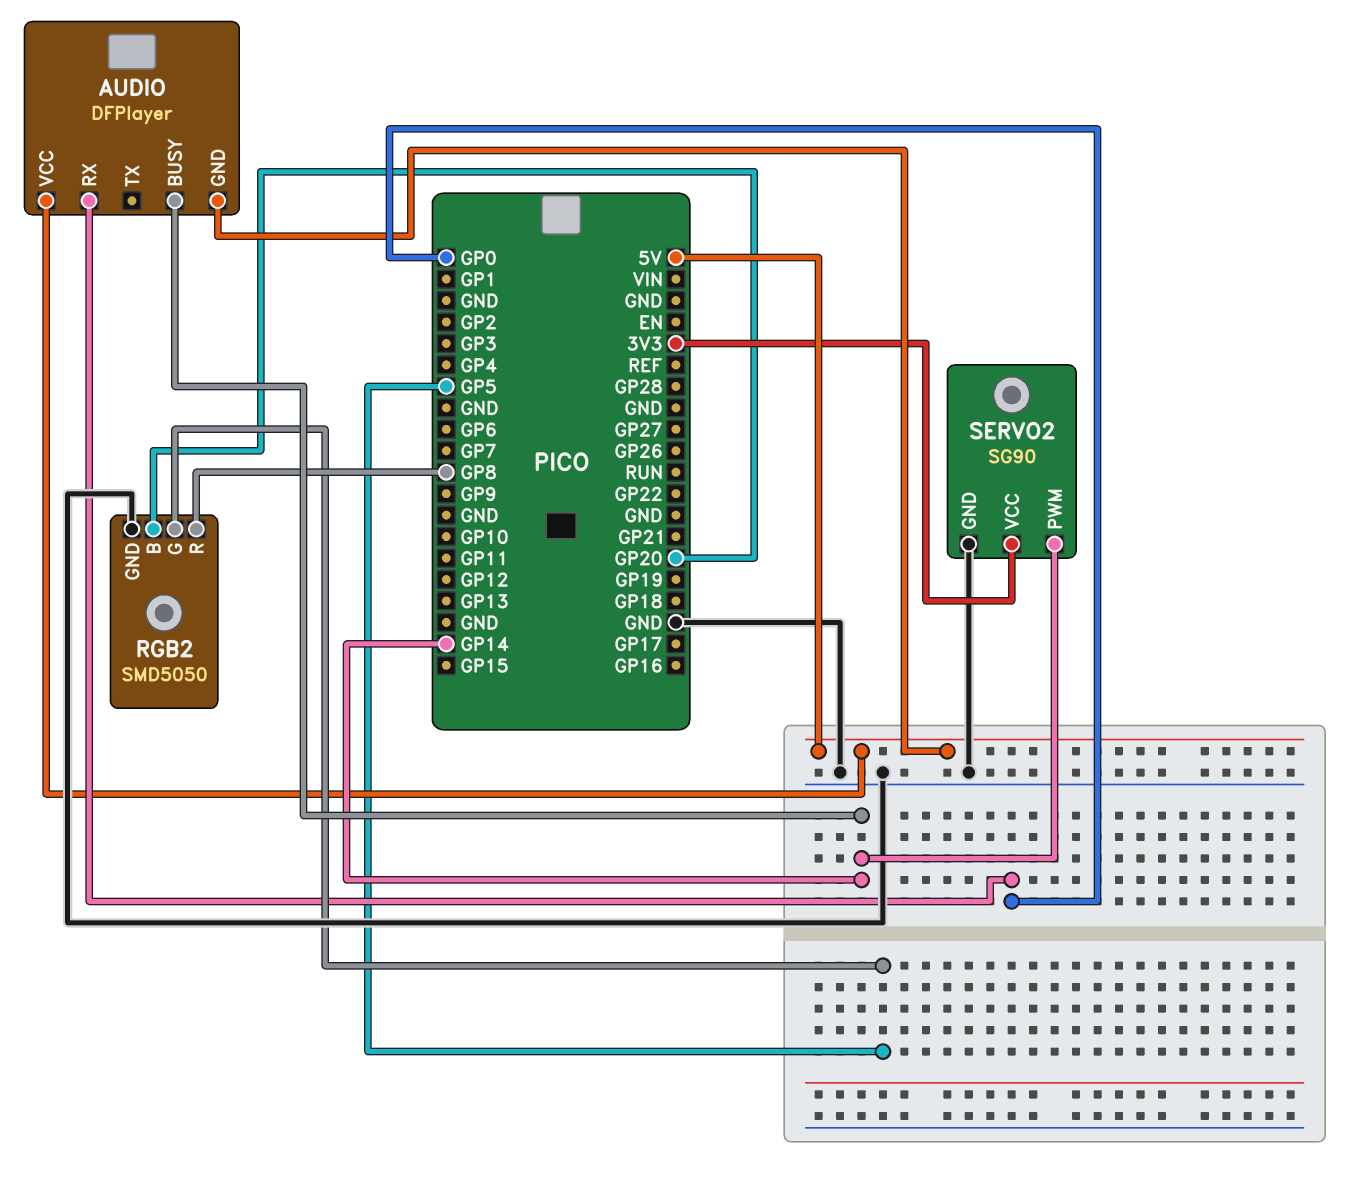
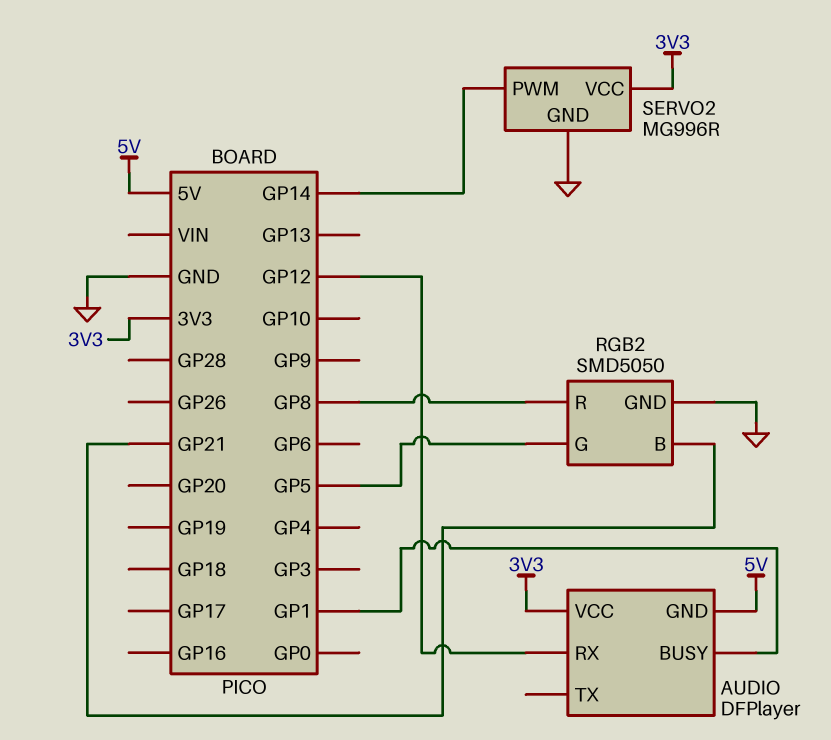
AUDIO pin BUSY: GP14 -> GP1
AUDIO pin RX: GP0 -> GP12
AUDIO pin VCC: 5V -> 3V3
RGB2 pin B: GP20 -> GP21
SERVO2: SG90 -> MG996R

